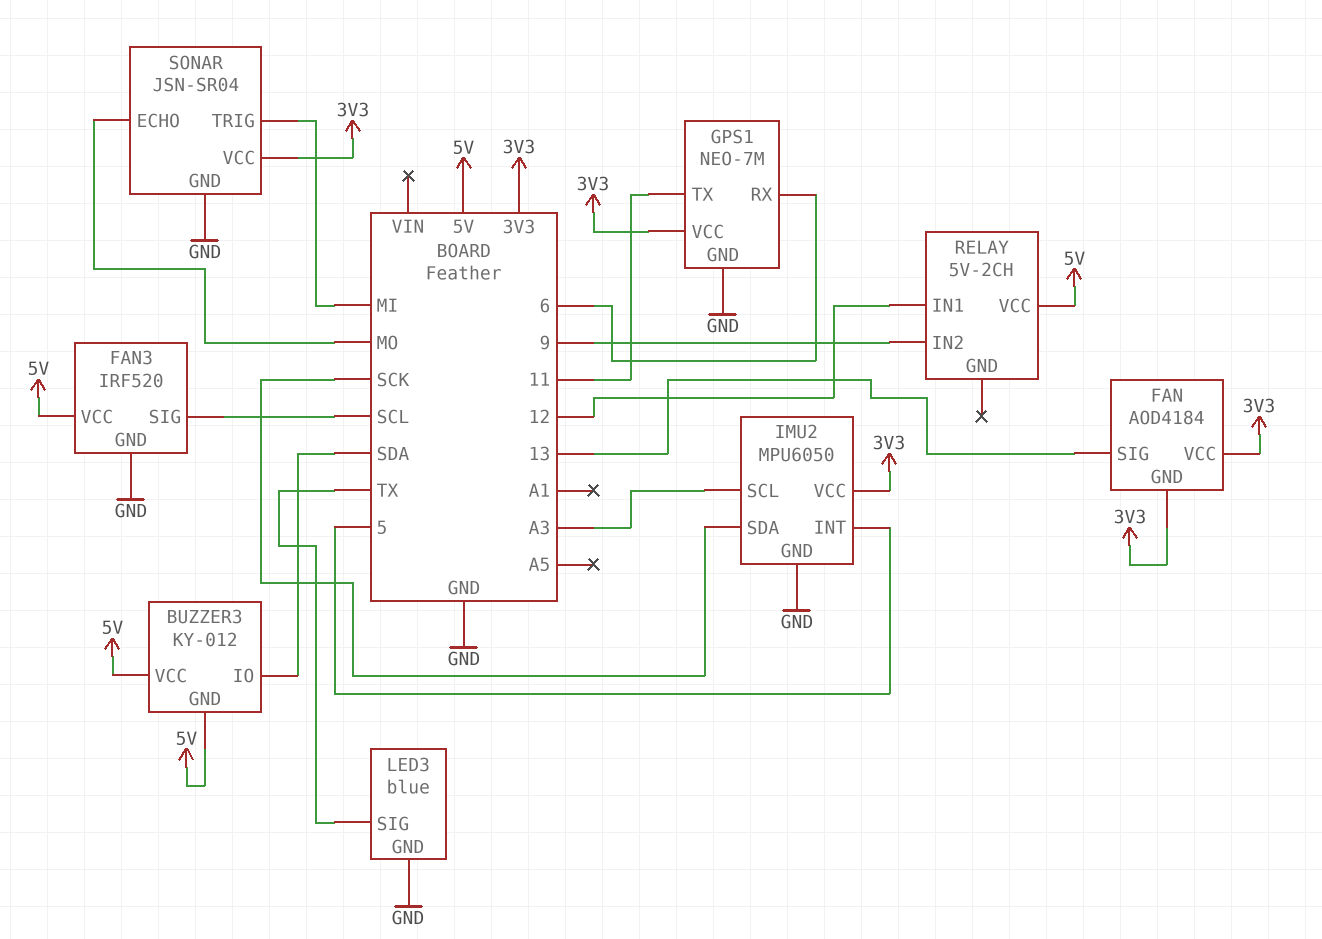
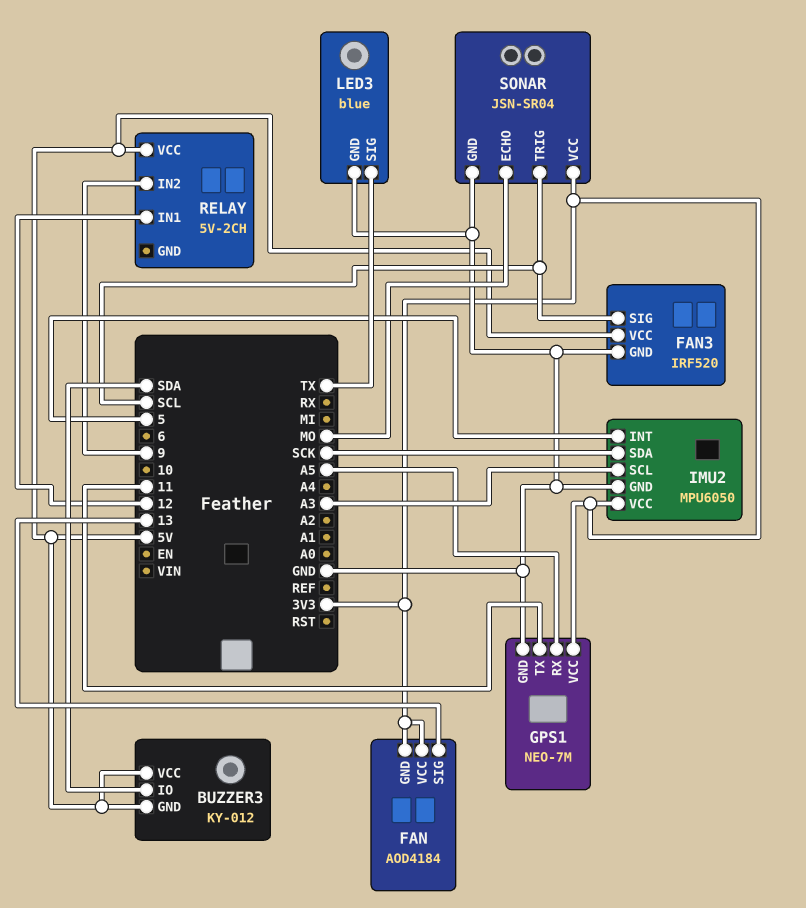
GPS1 pin RX: 6 -> A5
SONAR pin TRIG: MI -> SCL

